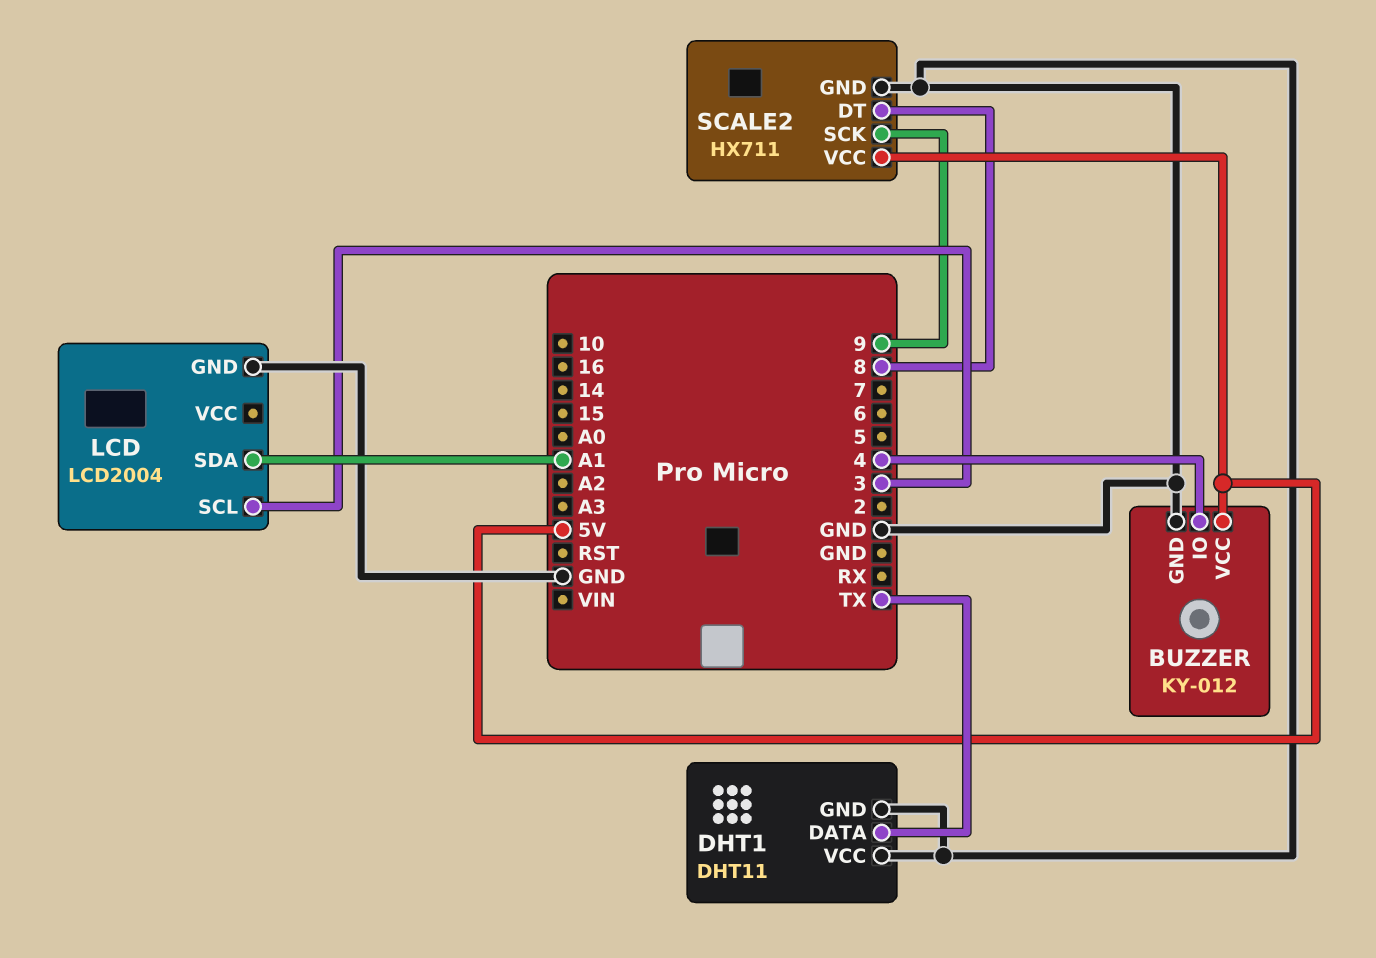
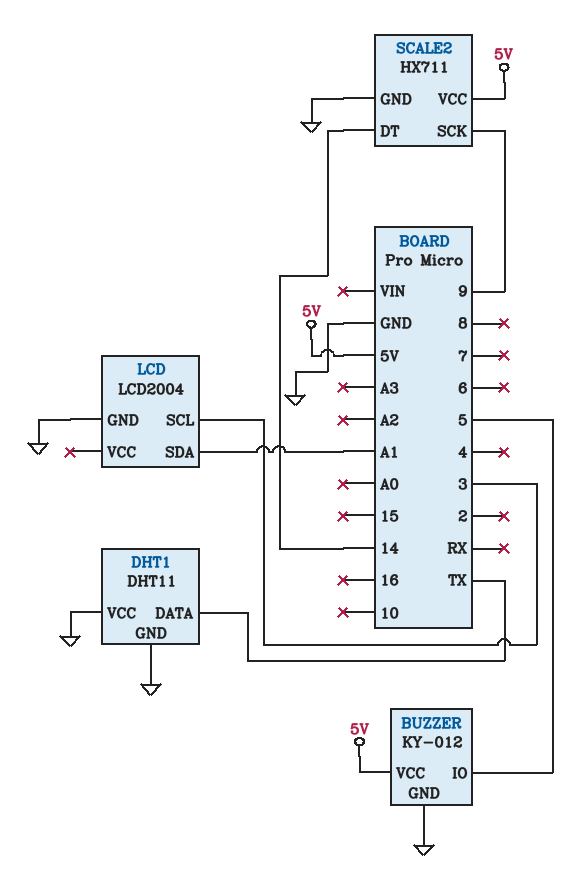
BUZZER pin IO: 4 -> 5
SCALE2 pin DT: 8 -> 14

